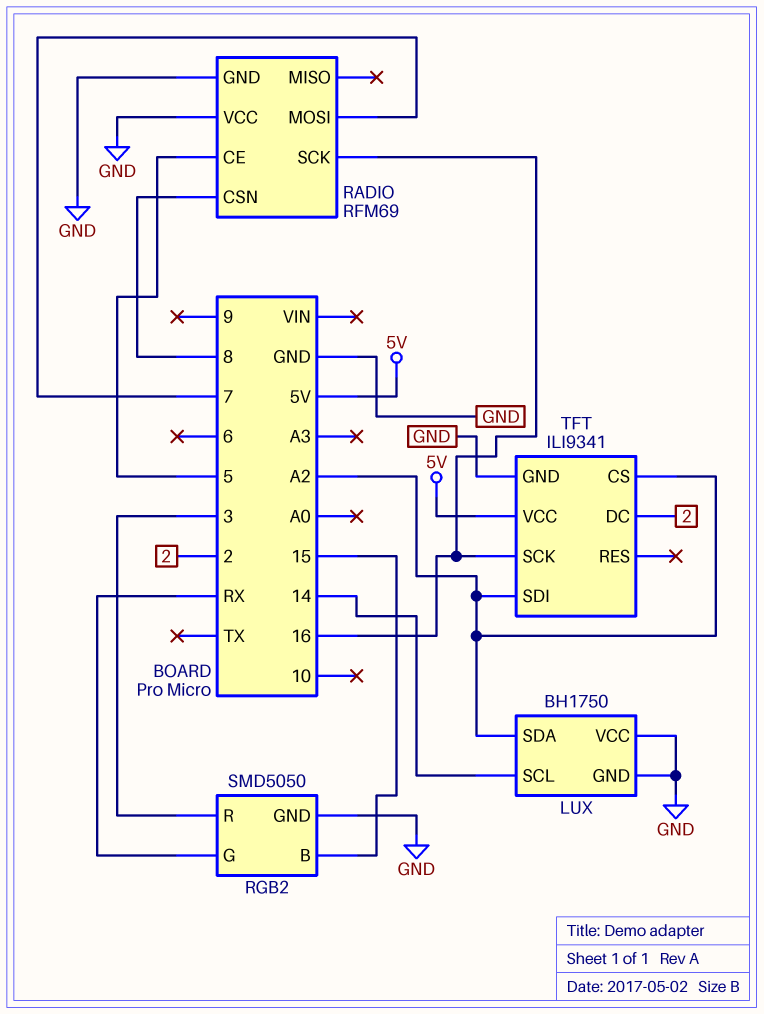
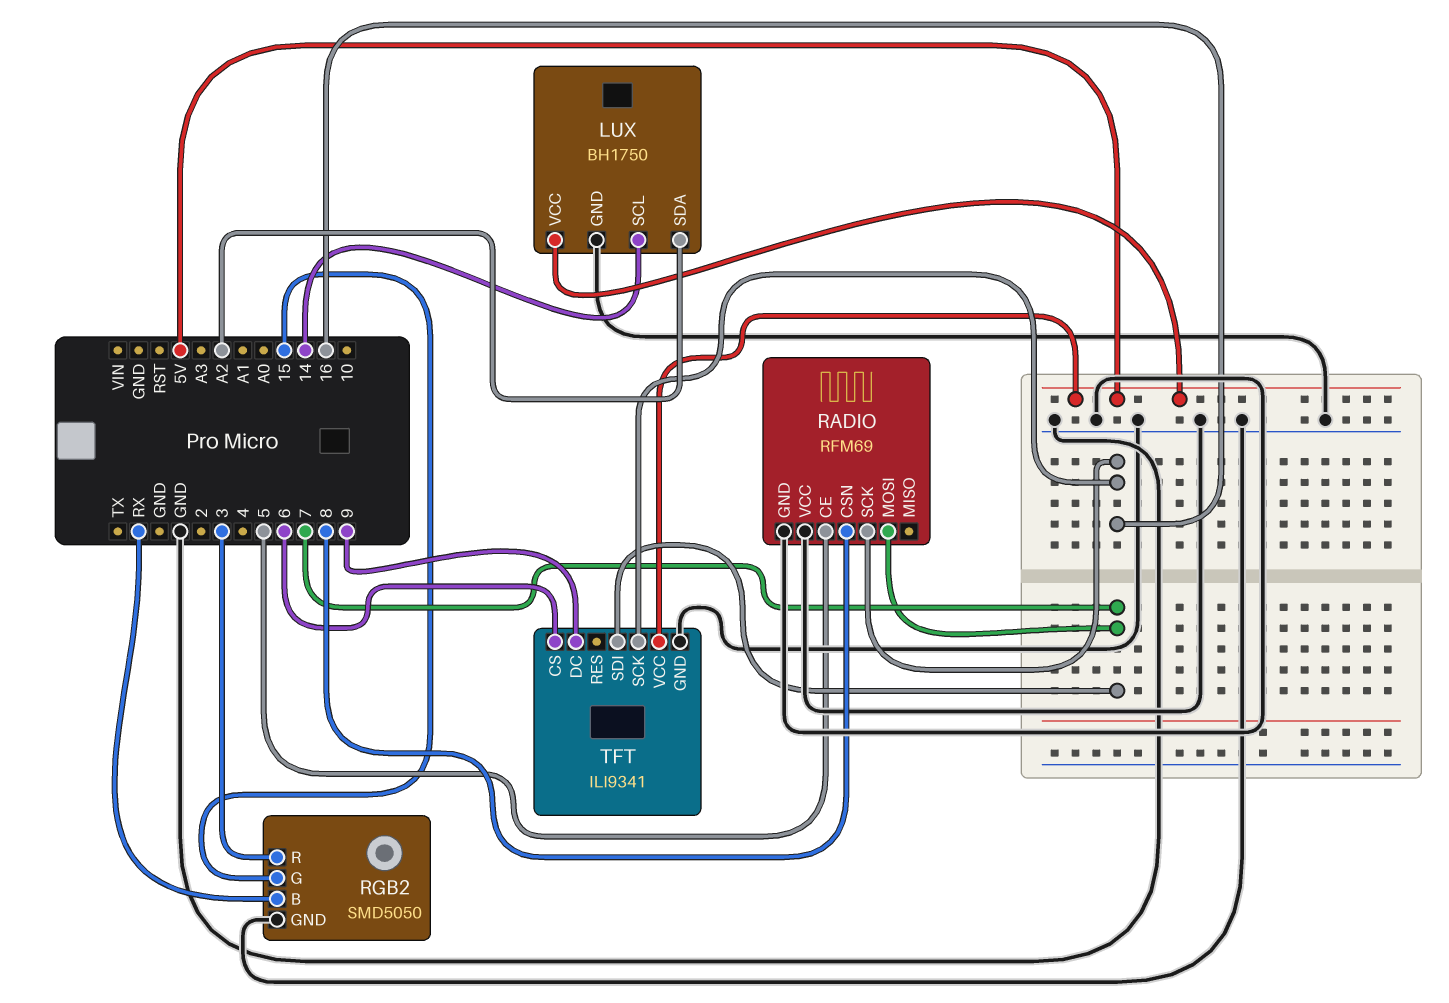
LUX pin VCC: GND -> 5V
RGB2 pin B: 15 -> RX
RGB2 pin G: RX -> 15
TFT pin CS: A2 -> 6
TFT pin DC: 2 -> 9
TFT pin SDI: A2 -> 7

